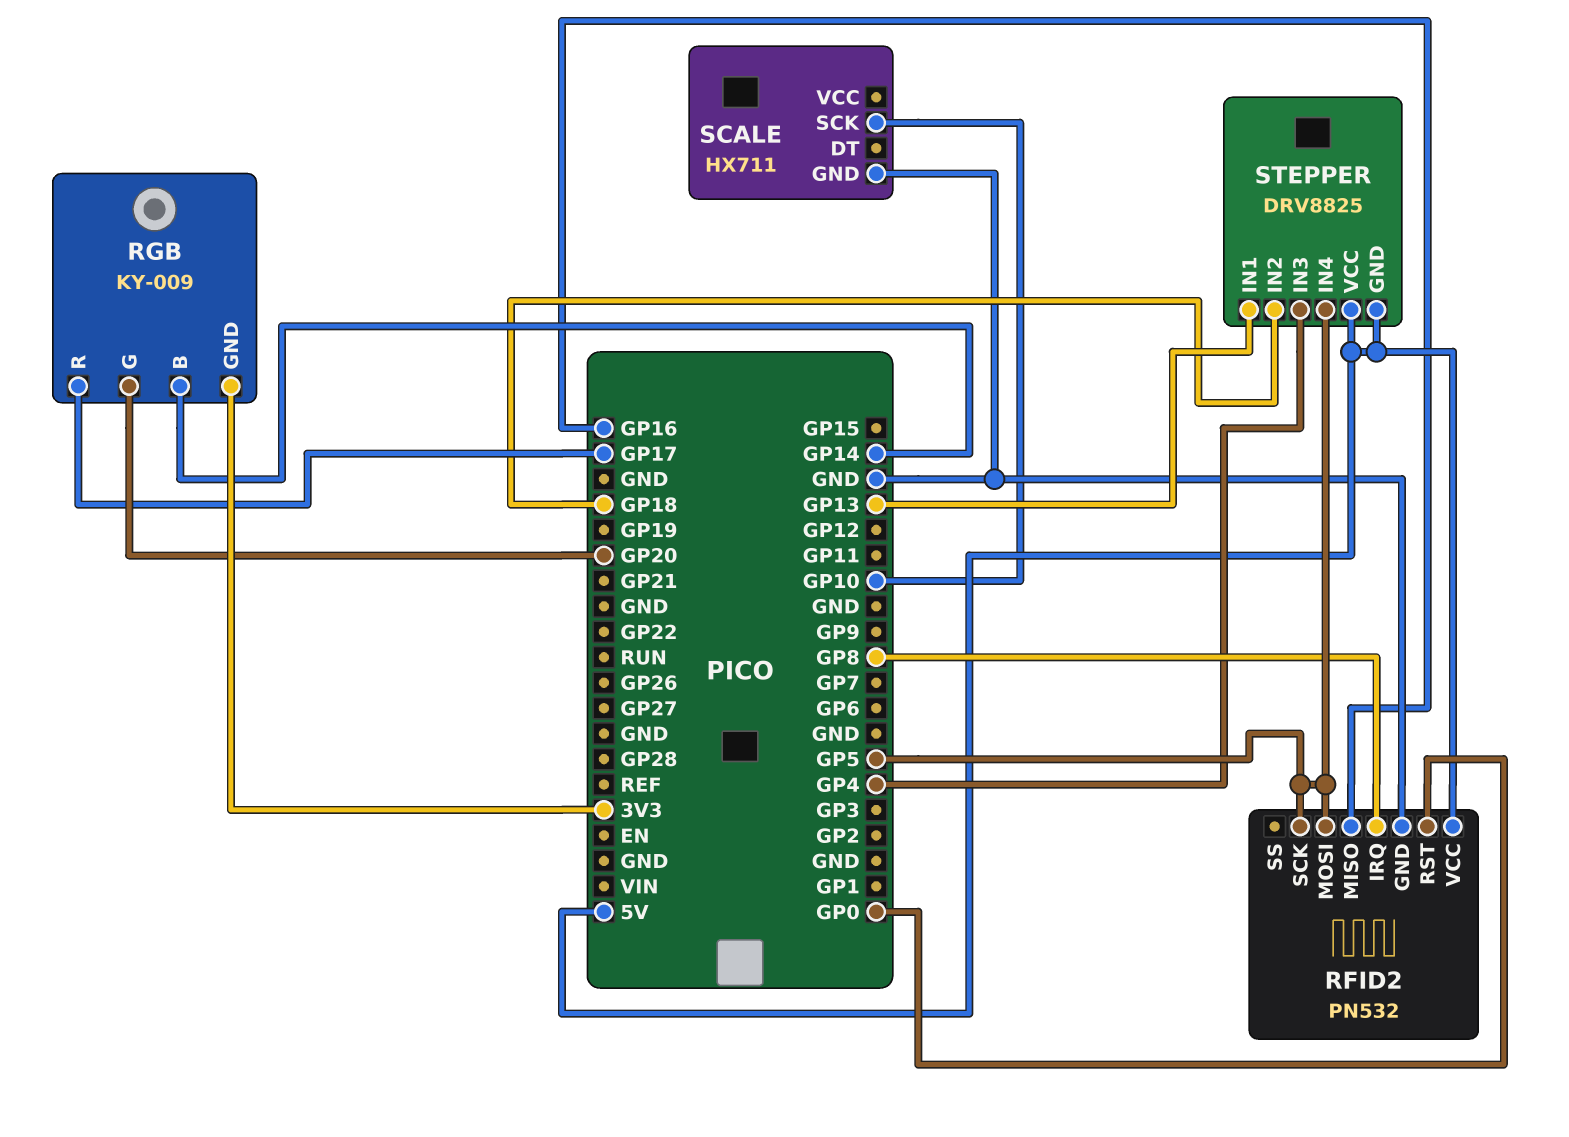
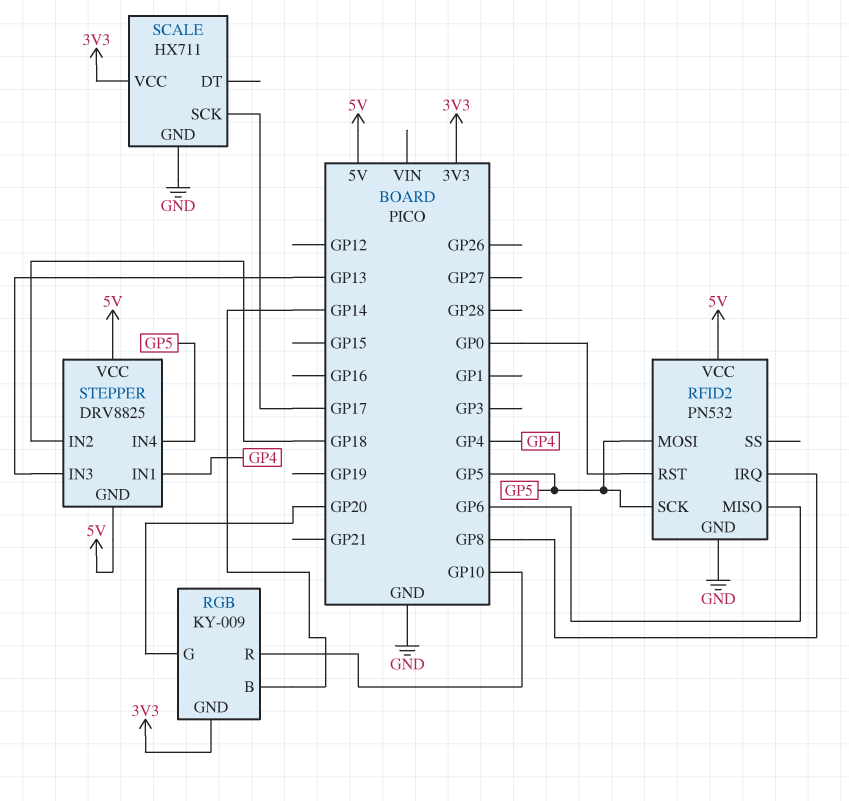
RFID2 pin MISO: GP16 -> GP6
RGB pin R: GP17 -> GP10
SCALE pin SCK: GP10 -> GP17
SCALE pin VCC: none -> 3V3
STEPPER pin IN1: GP13 -> GP4
STEPPER pin IN3: GP4 -> GP13

